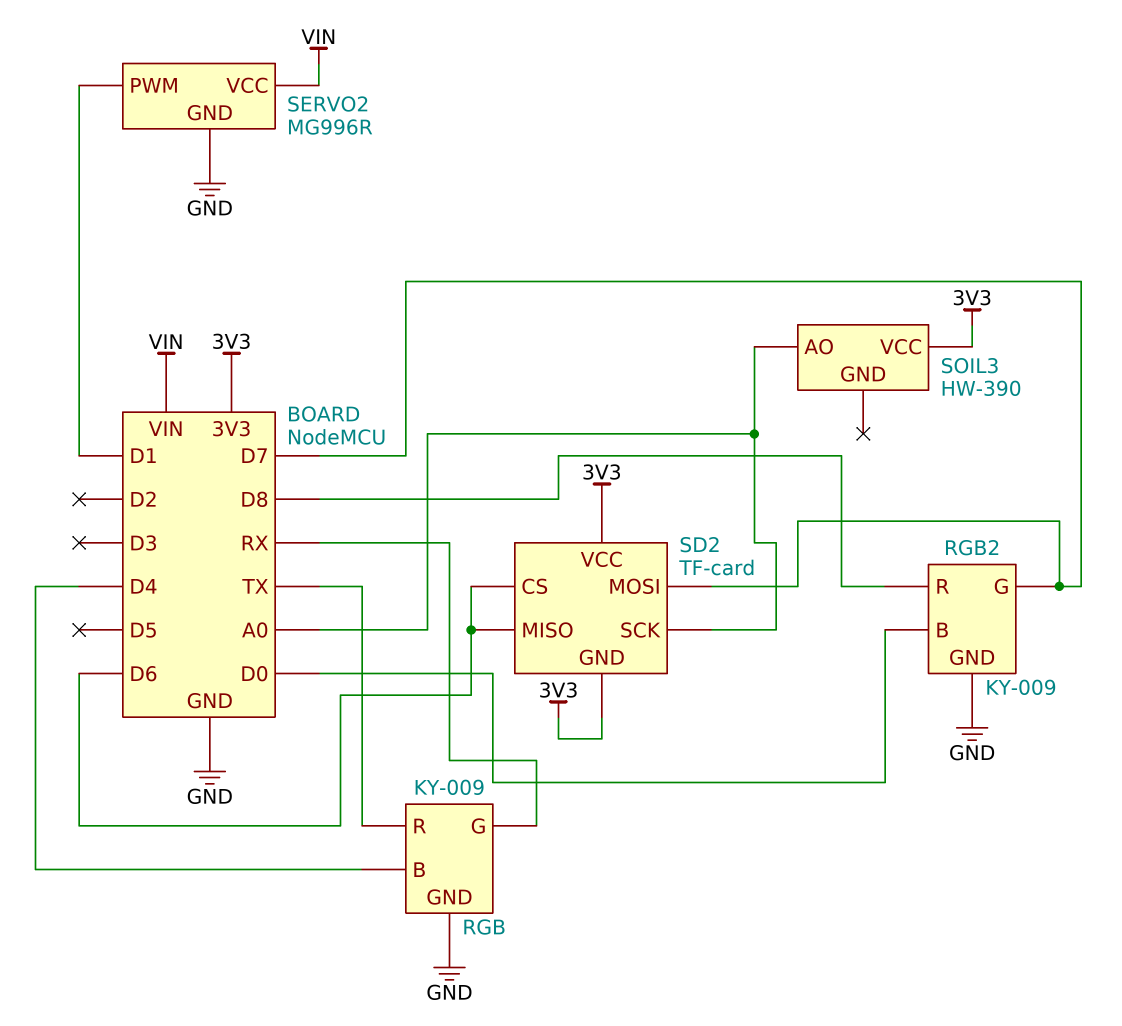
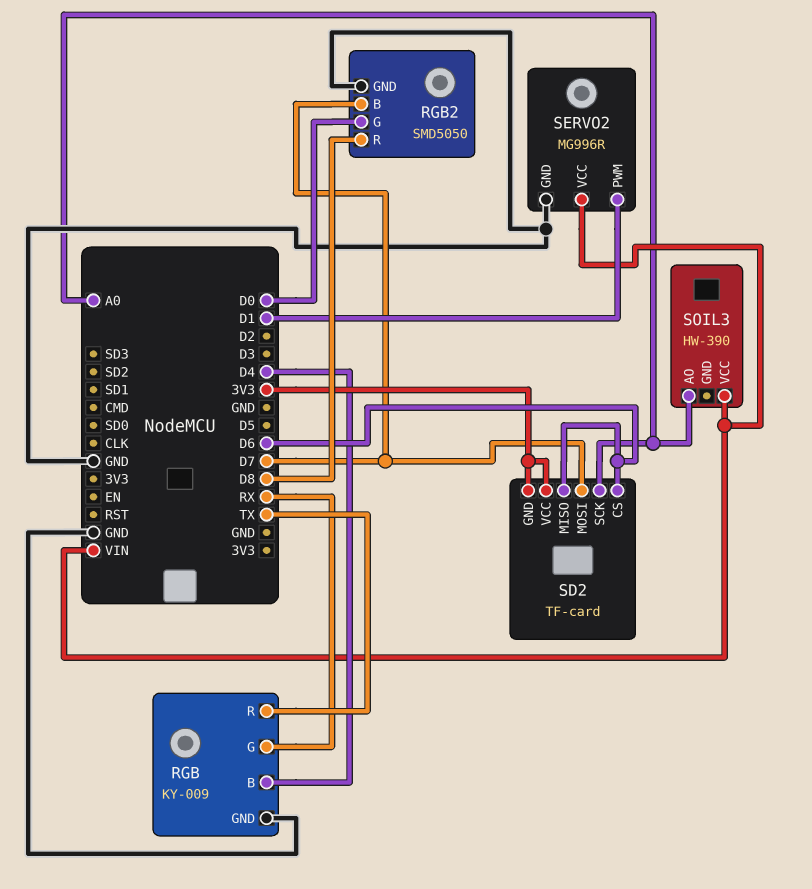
RGB2: KY-009 -> SMD5050
RGB2 pin B: D0 -> D7
RGB2 pin G: D7 -> D0
SOIL3 pin VCC: 3V3 -> VIN

